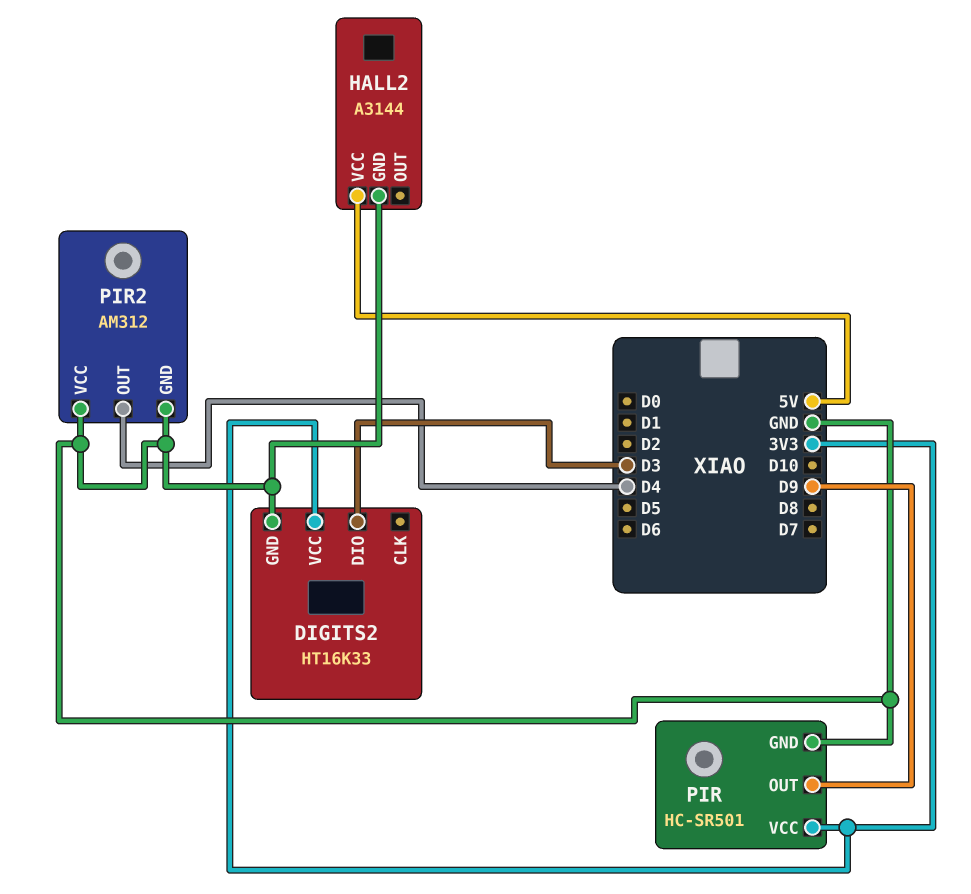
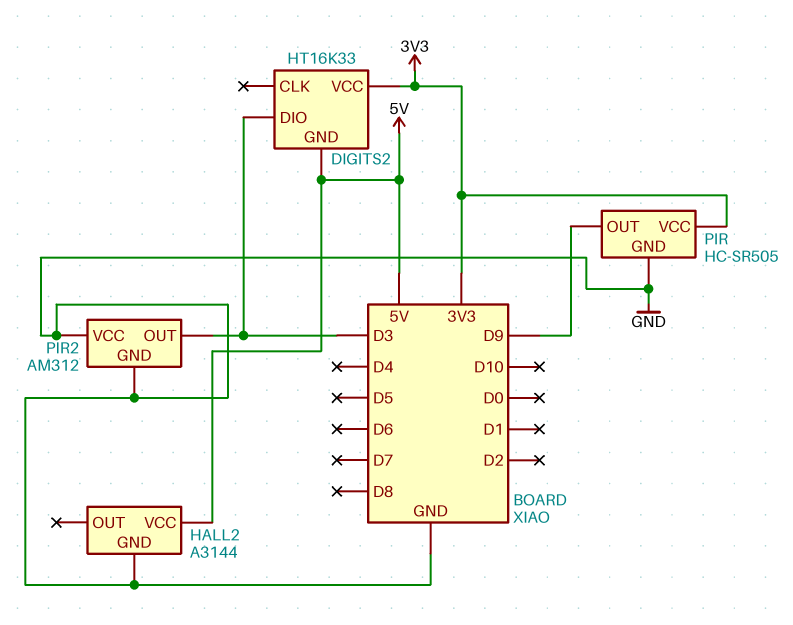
DIGITS2 pin GND: GND -> 5V
PIR: HC-SR501 -> HC-SR505
PIR2 pin OUT: D4 -> D3

